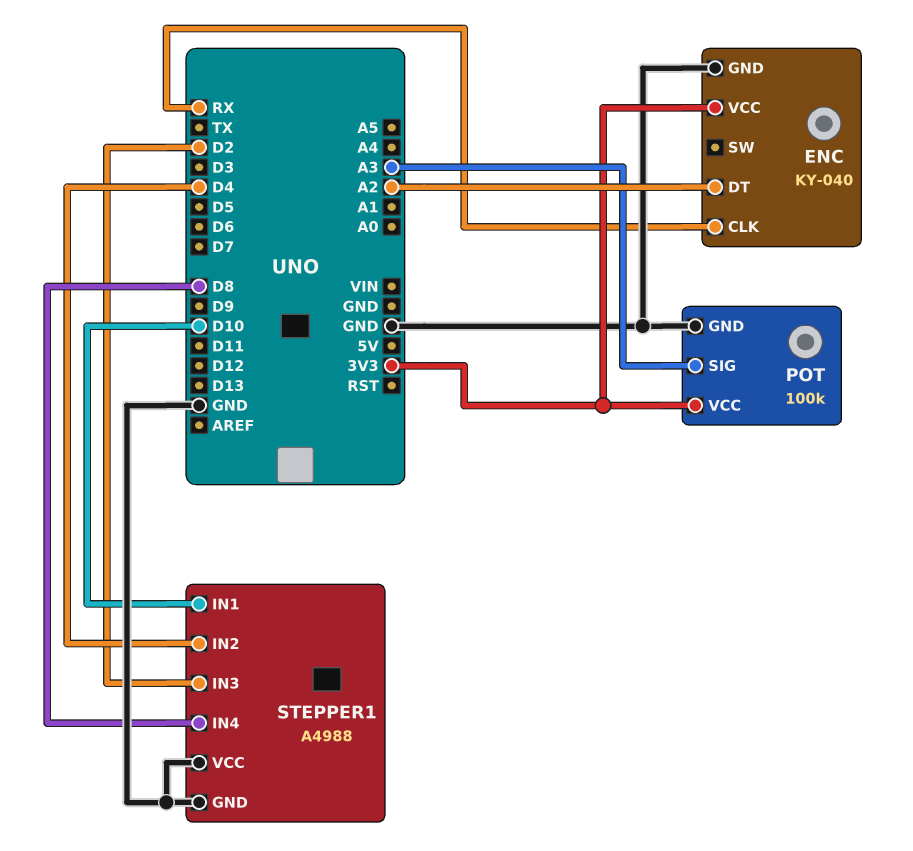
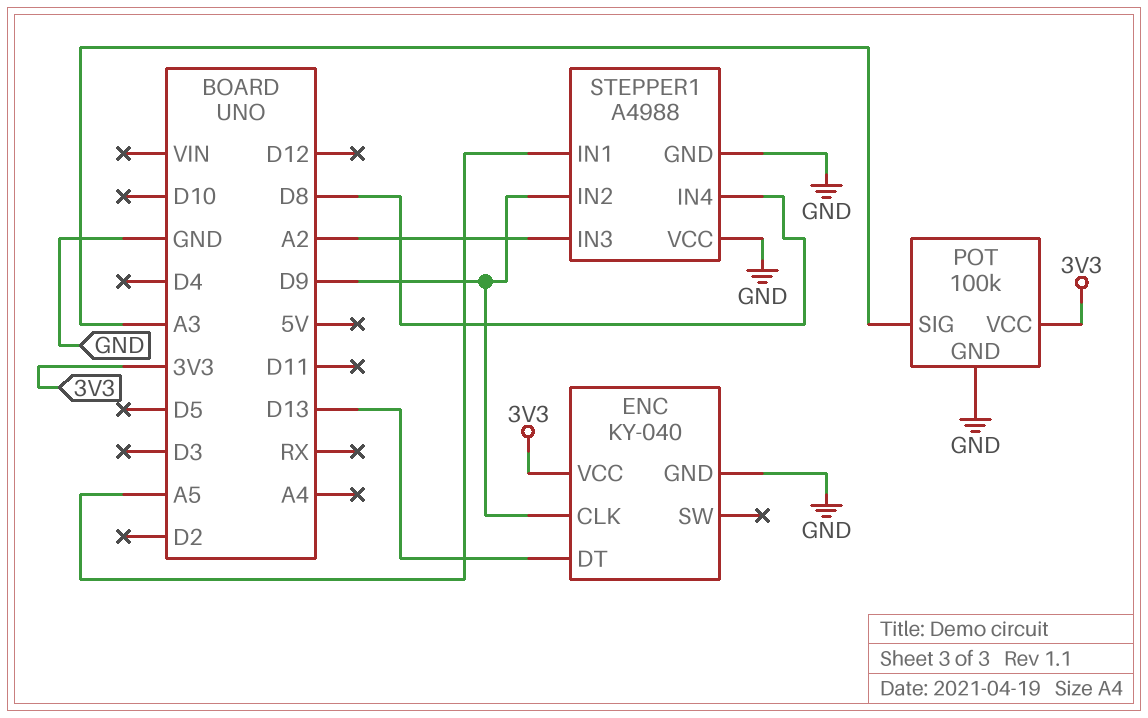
ENC pin CLK: RX -> D9
ENC pin DT: A2 -> D13
STEPPER1 pin IN1: D10 -> A5
STEPPER1 pin IN2: D4 -> D9
STEPPER1 pin IN3: D2 -> A2

